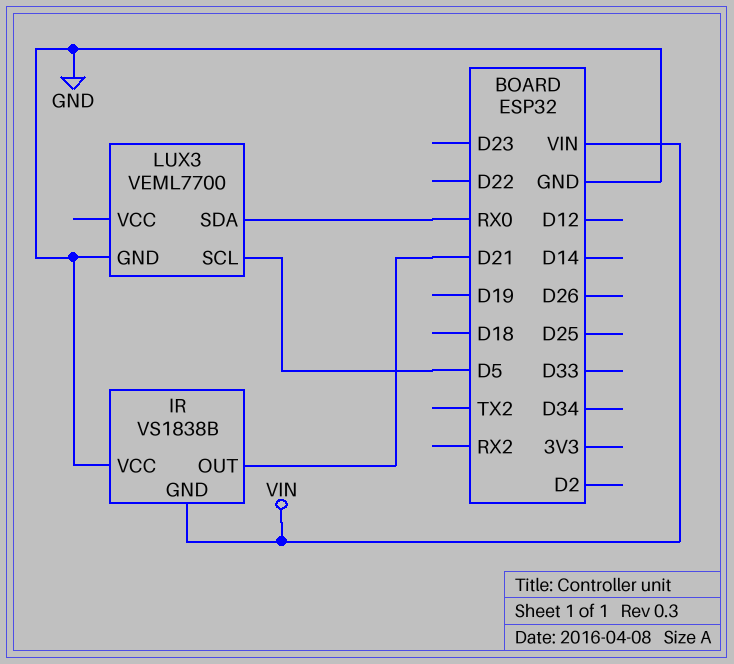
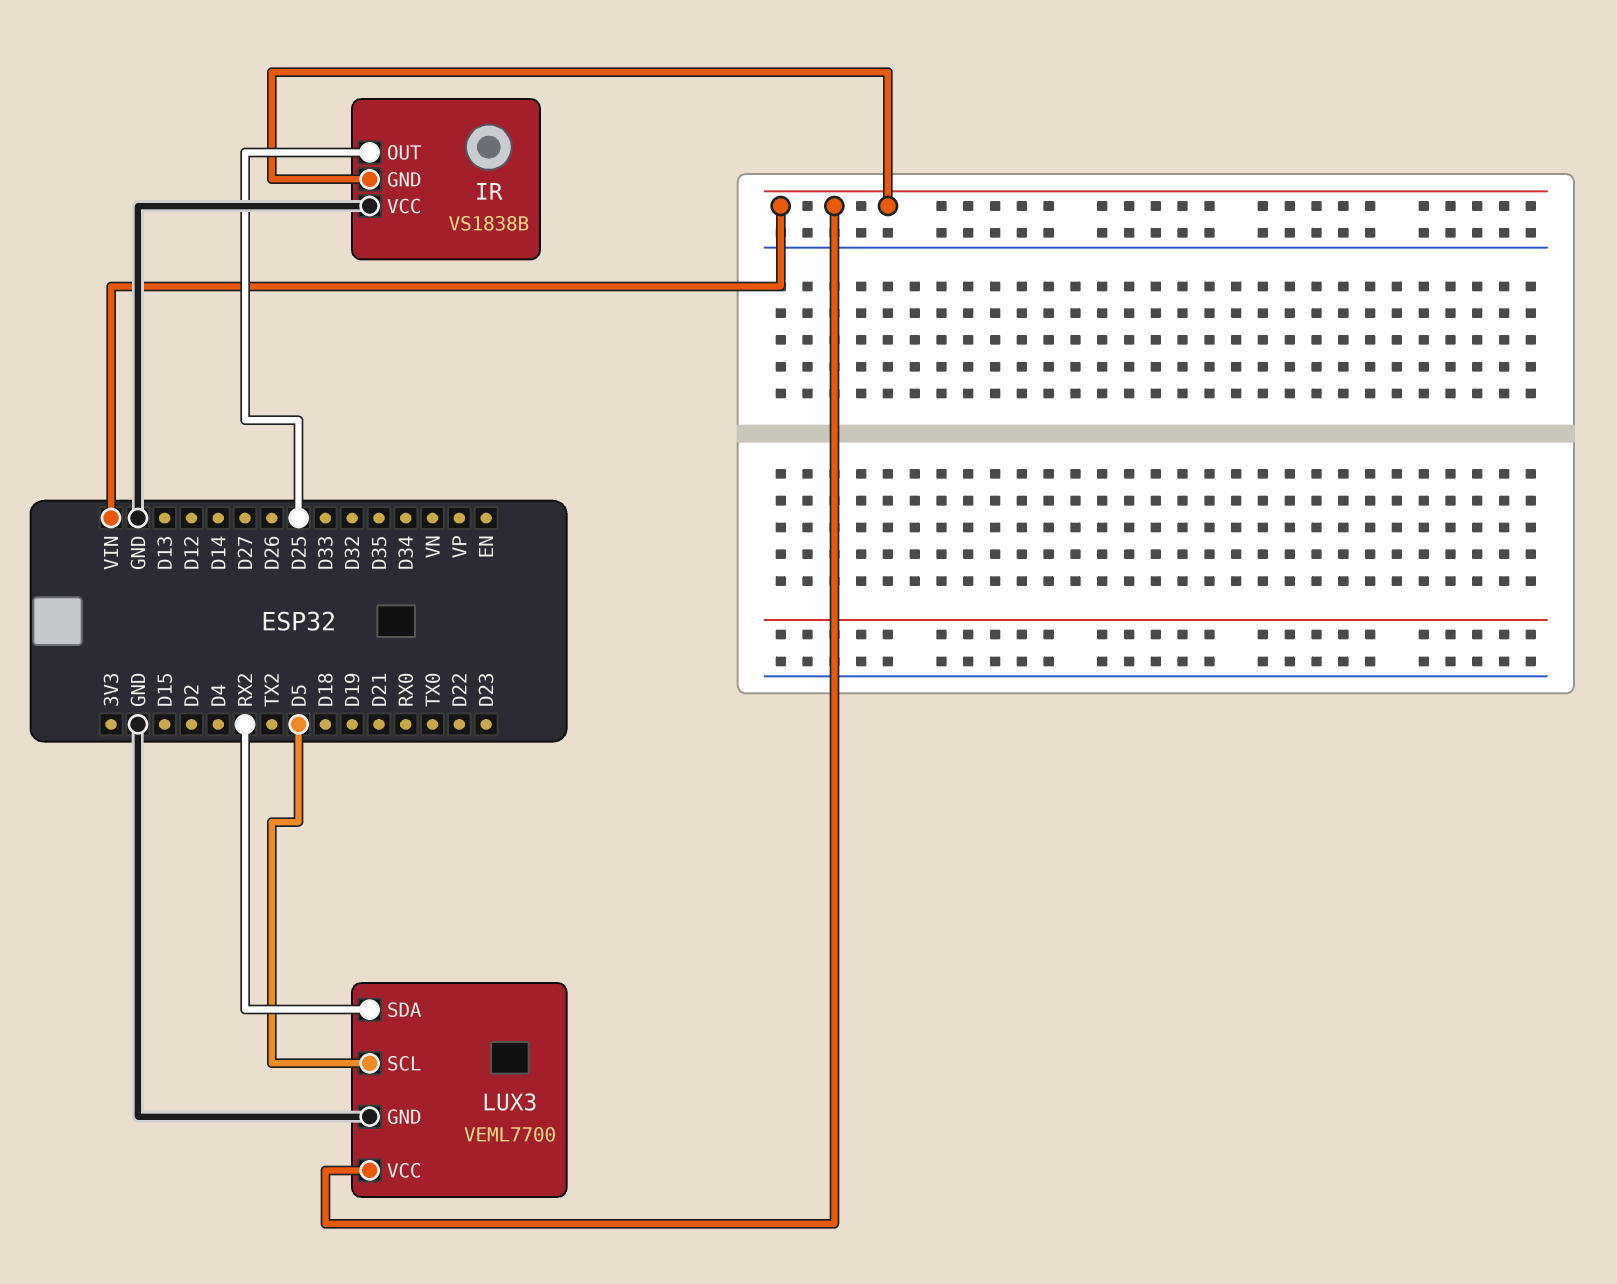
IR pin OUT: D21 -> D25
LUX3 pin SDA: RX0 -> RX2
LUX3 pin VCC: none -> VIN

